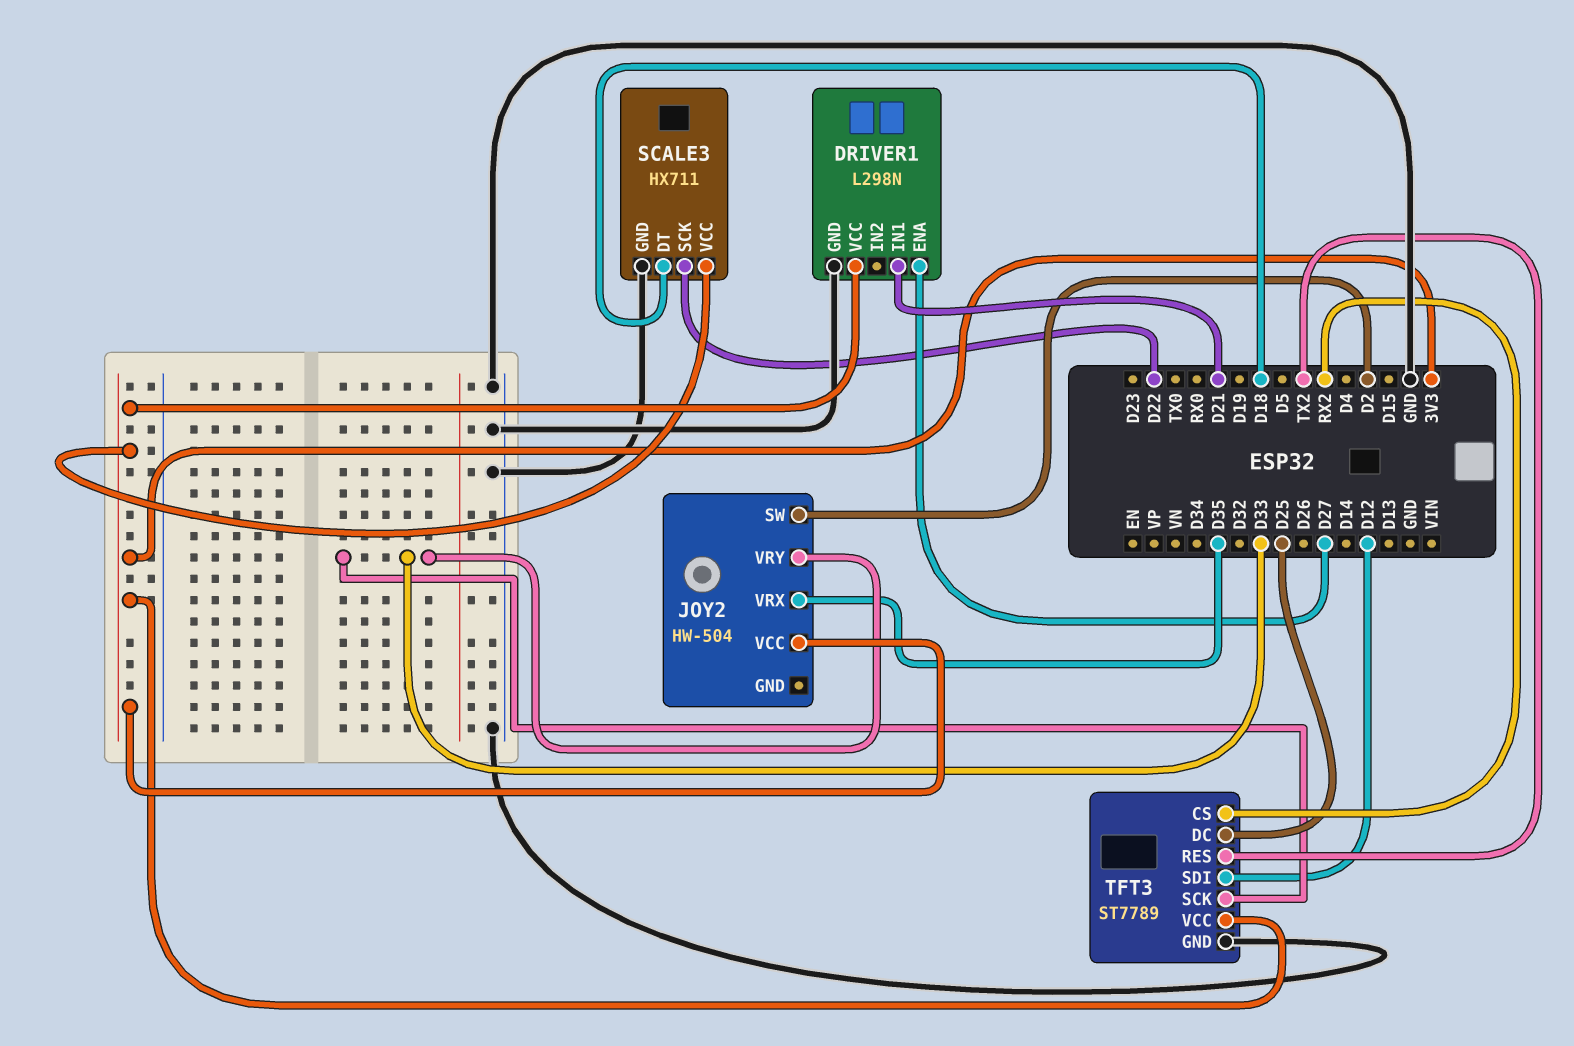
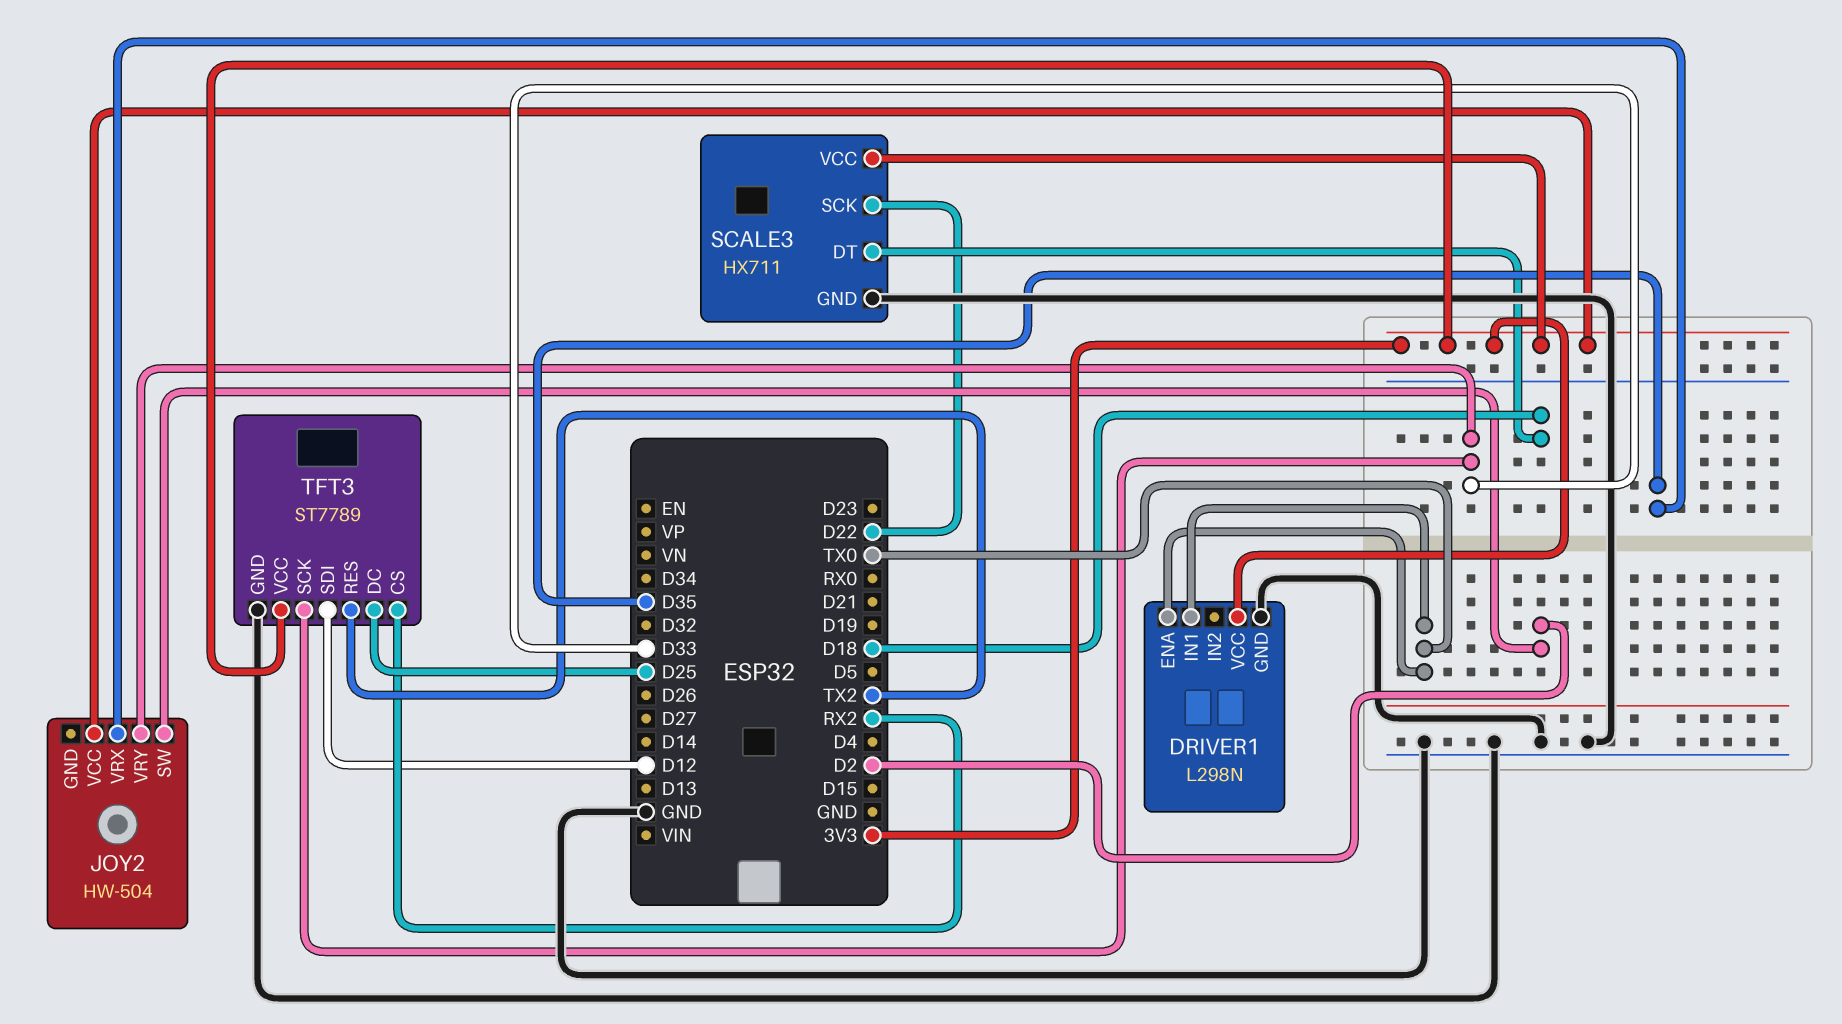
DRIVER1 pin ENA: D27 -> TX0
DRIVER1 pin IN1: D21 -> TX0

